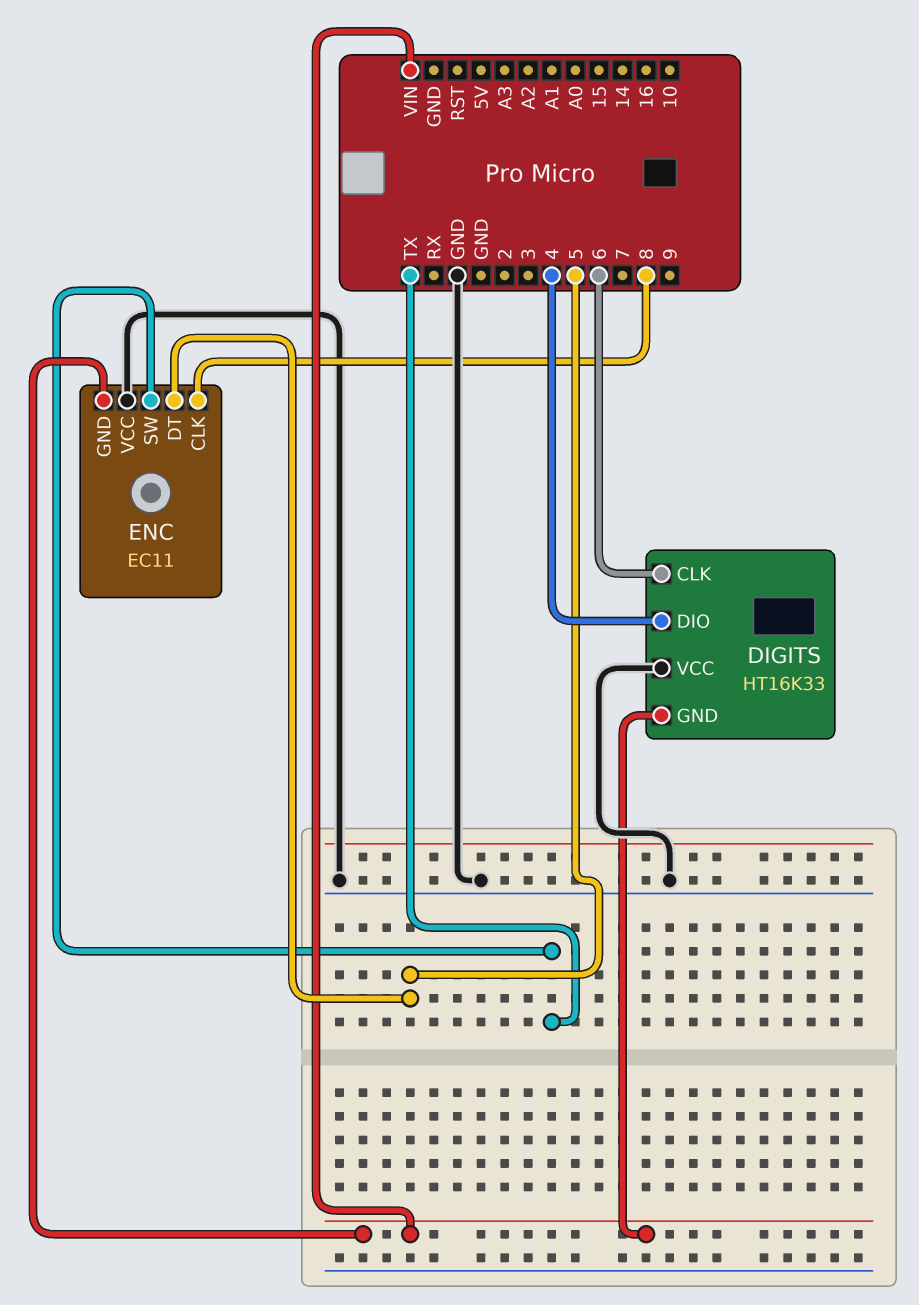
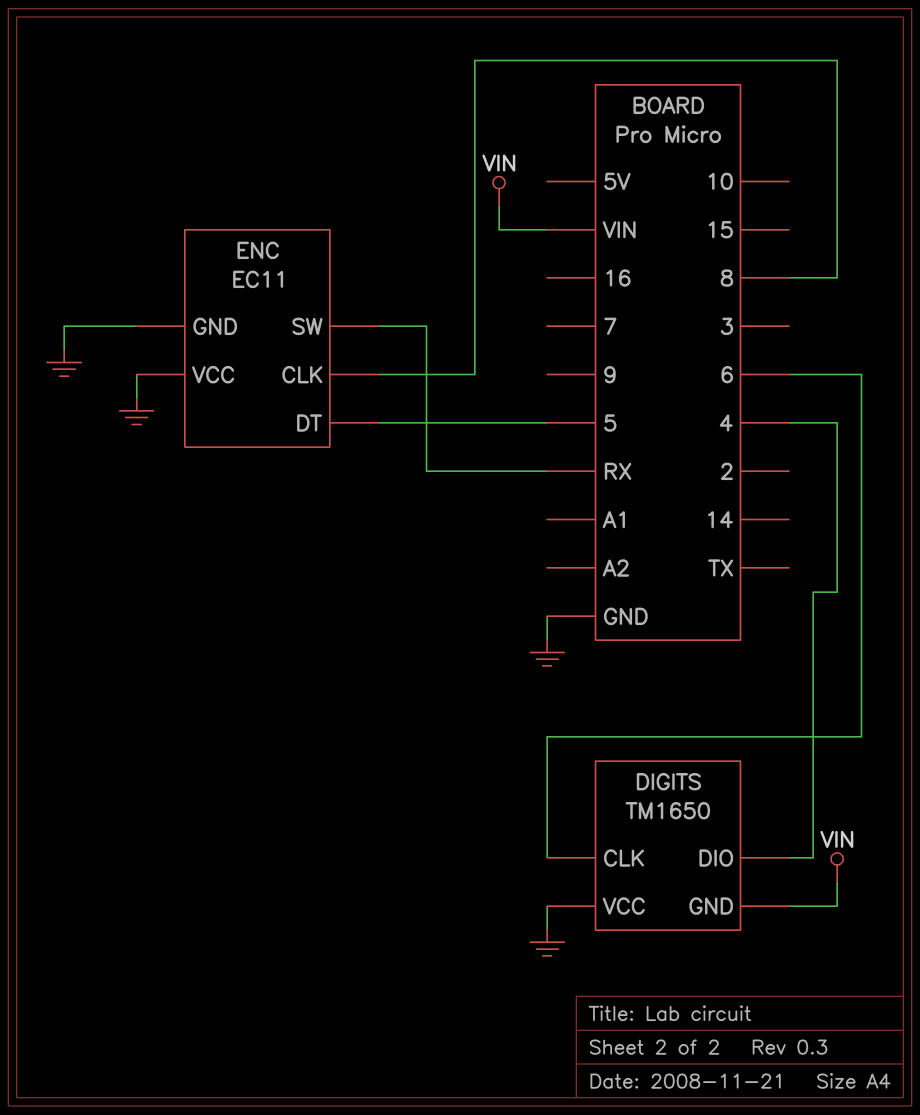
DIGITS: HT16K33 -> TM1650
ENC pin GND: VIN -> GND
ENC pin SW: TX -> RX

